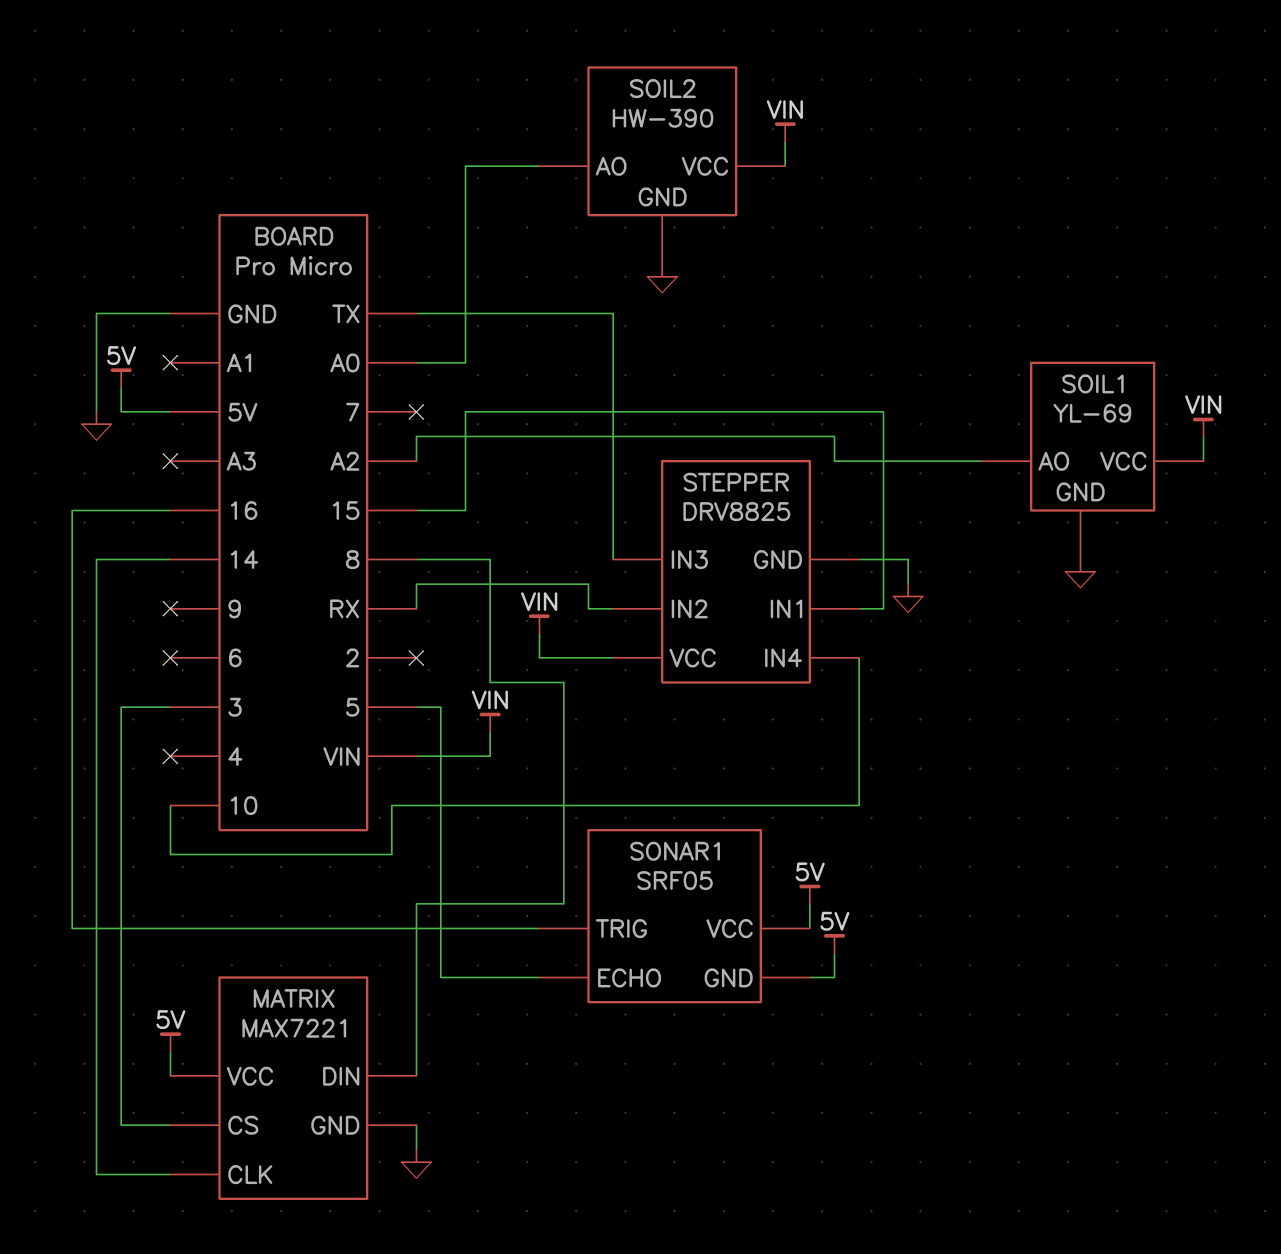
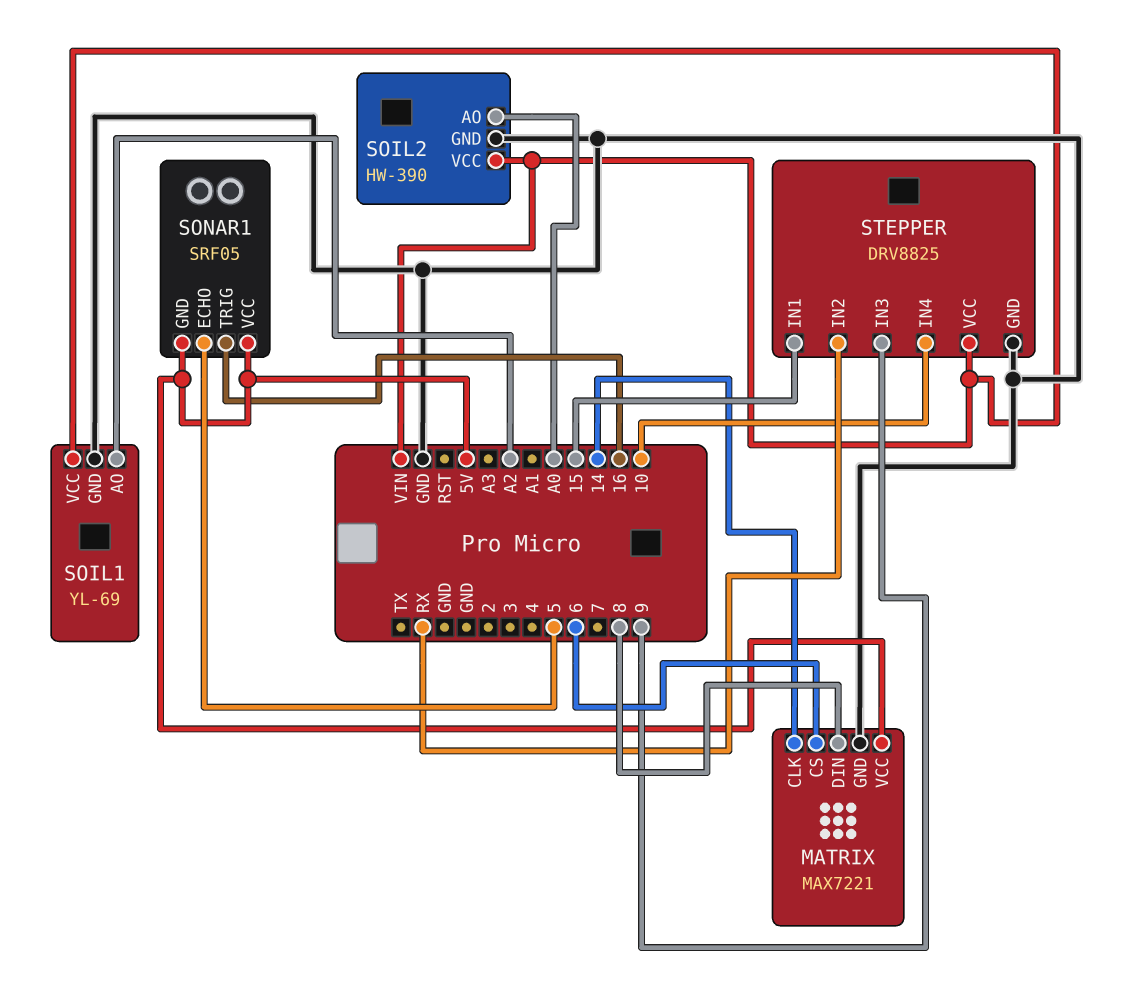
MATRIX pin CS: 3 -> 6
STEPPER pin IN3: TX -> 9

